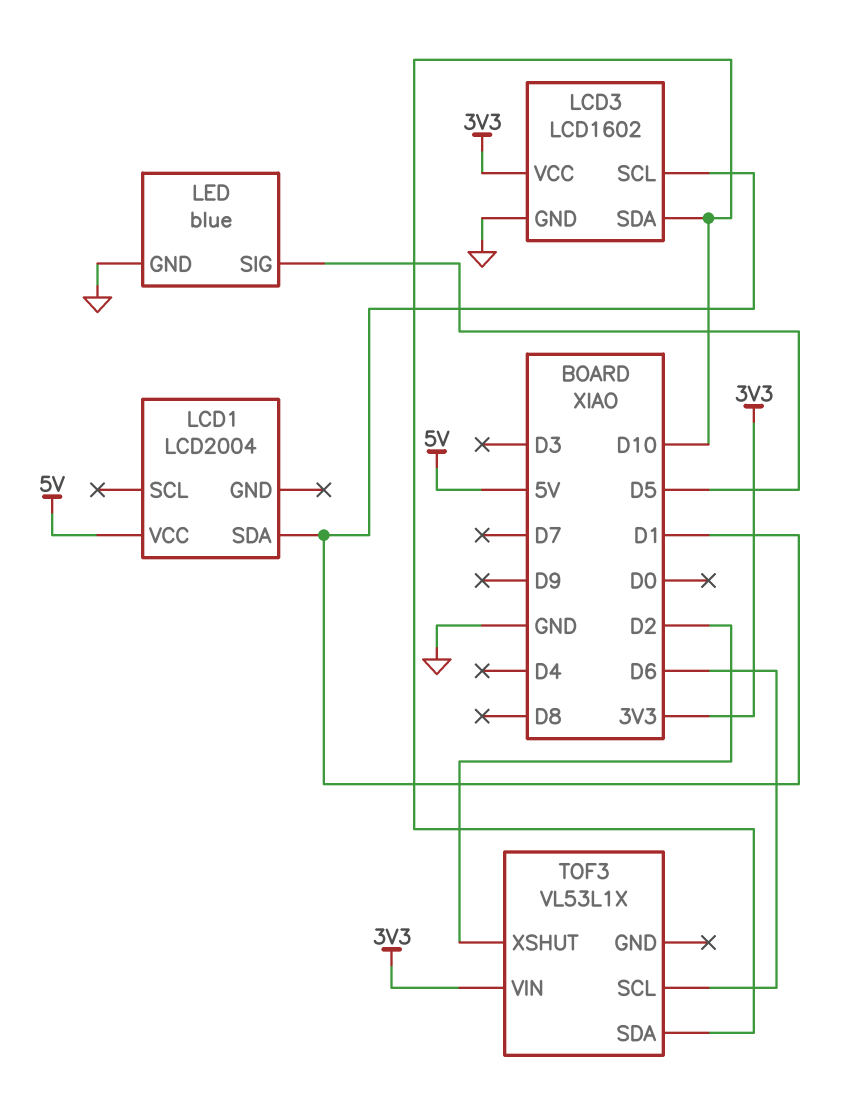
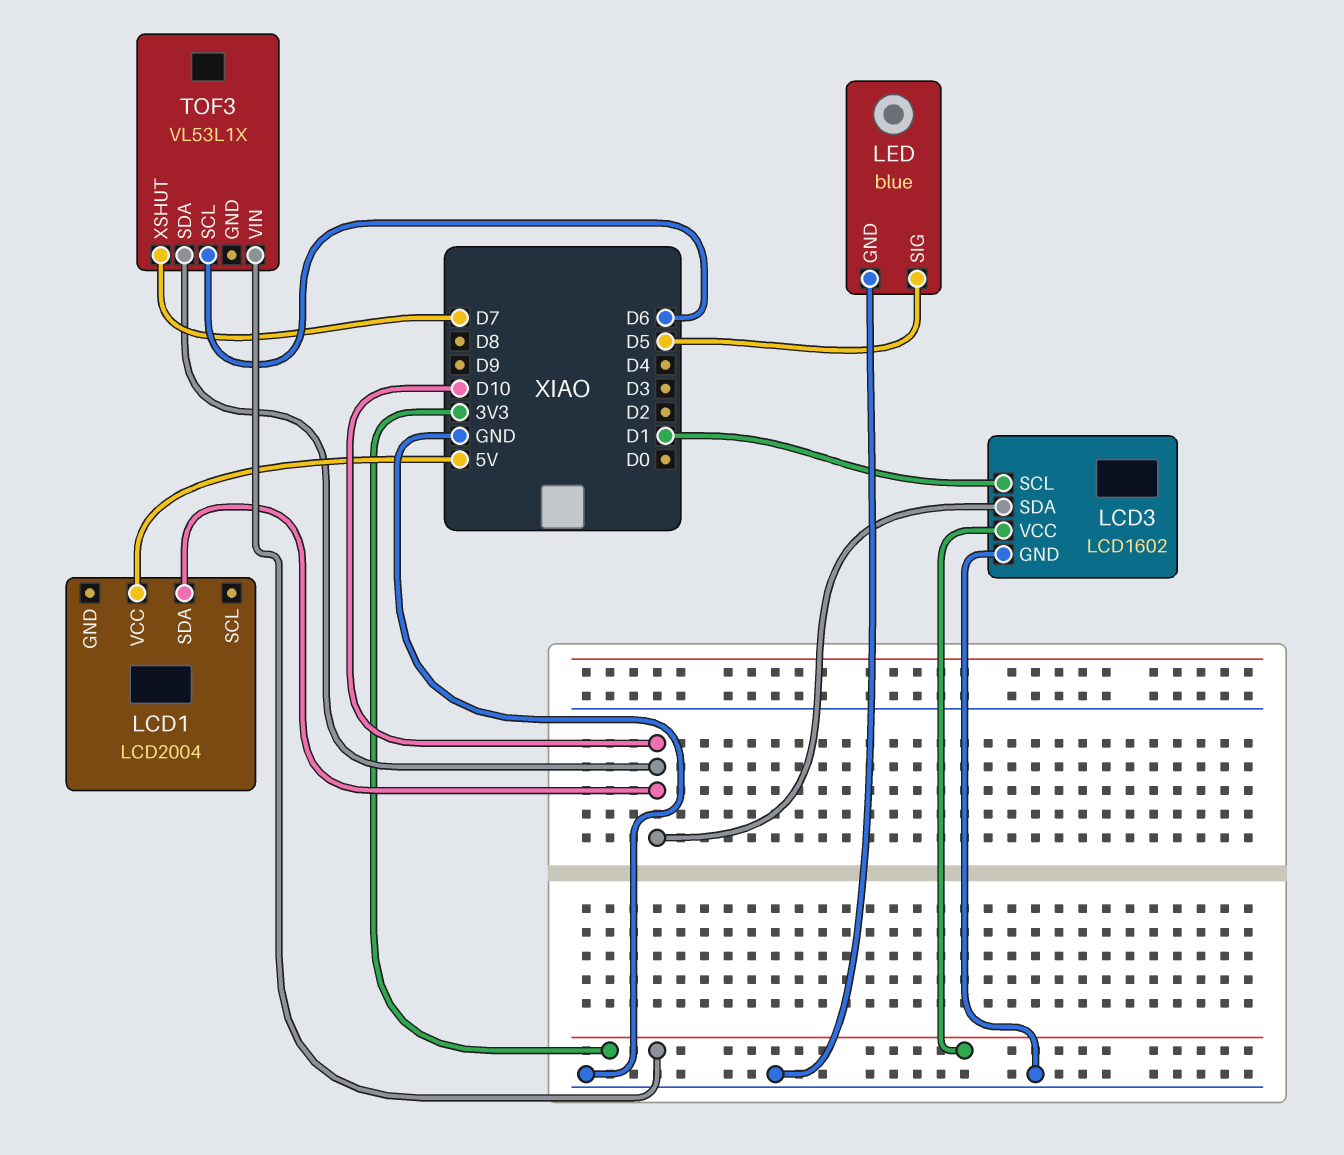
LCD1 pin SDA: D1 -> D10
TOF3 pin XSHUT: D2 -> D7

